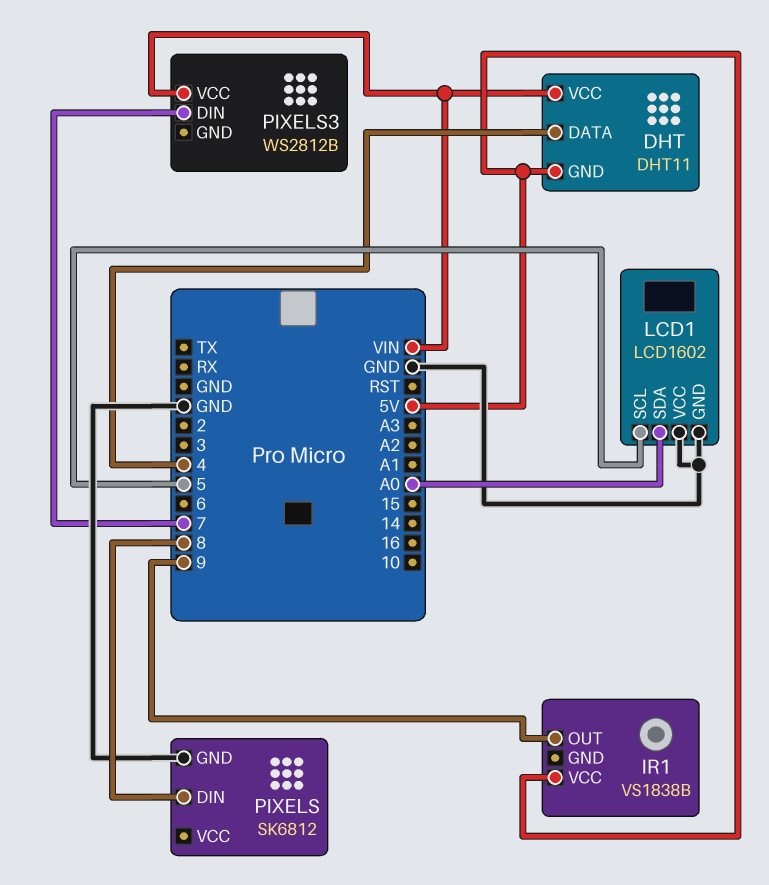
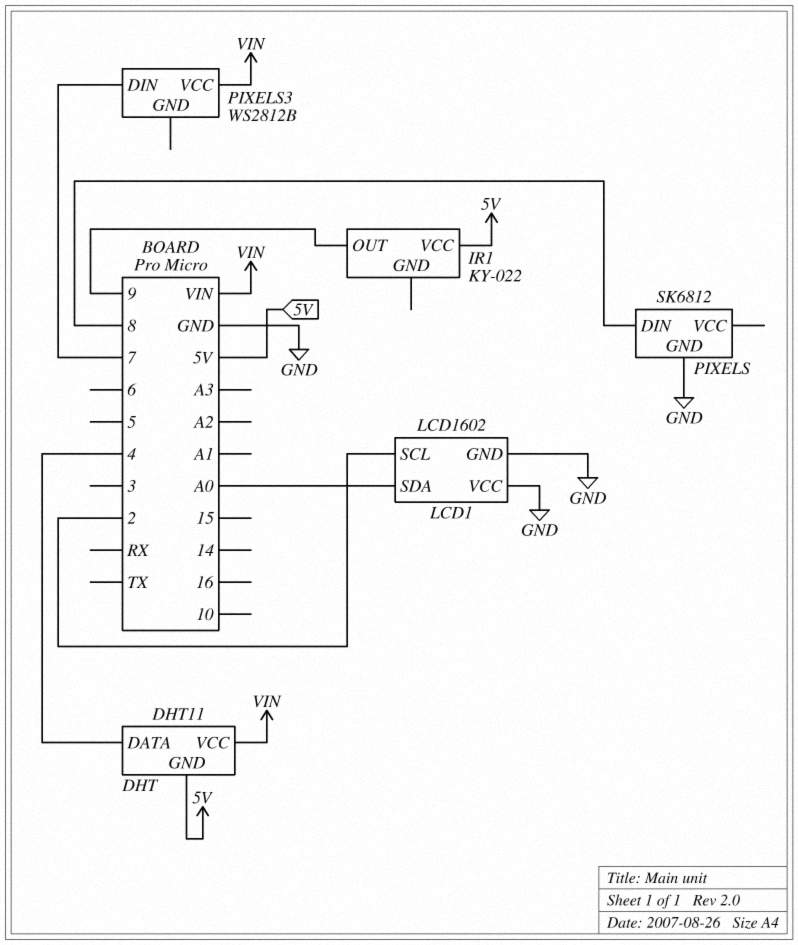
IR1: VS1838B -> KY-022
LCD1 pin SCL: 5 -> 2

